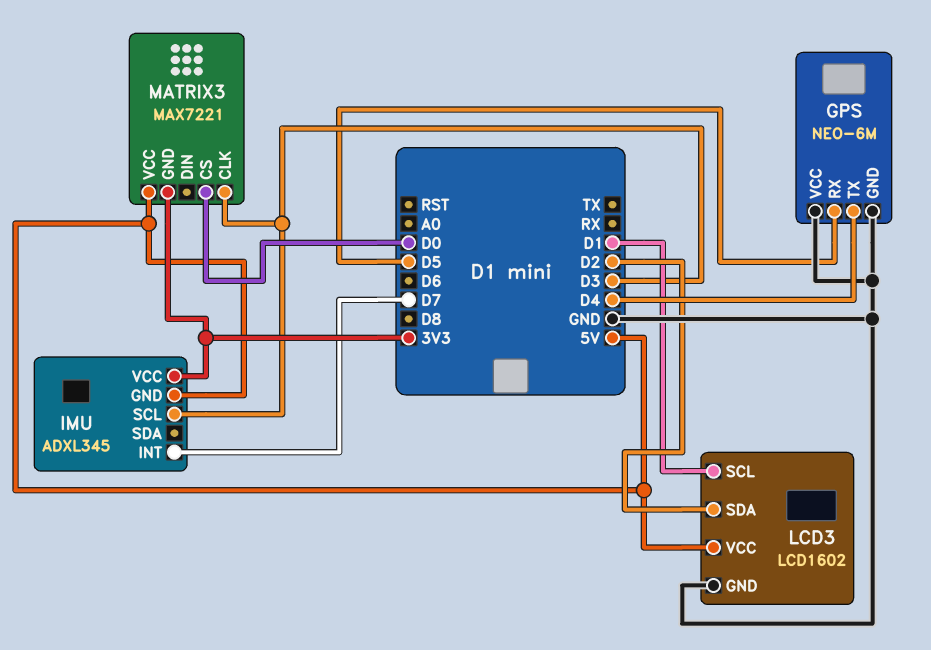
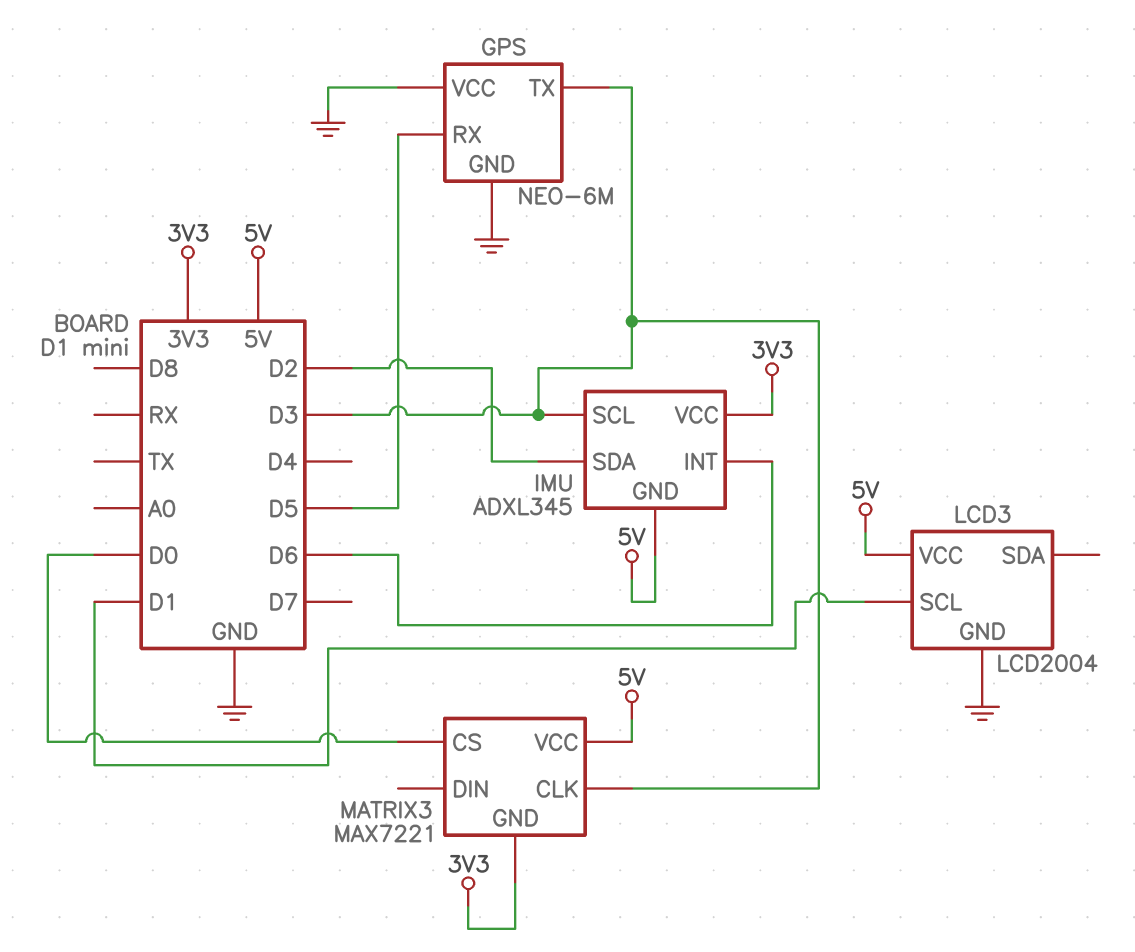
GPS pin TX: D4 -> D3
IMU pin INT: D7 -> D6
IMU pin SDA: none -> D2
LCD3: LCD1602 -> LCD2004
LCD3 pin SDA: D2 -> none

